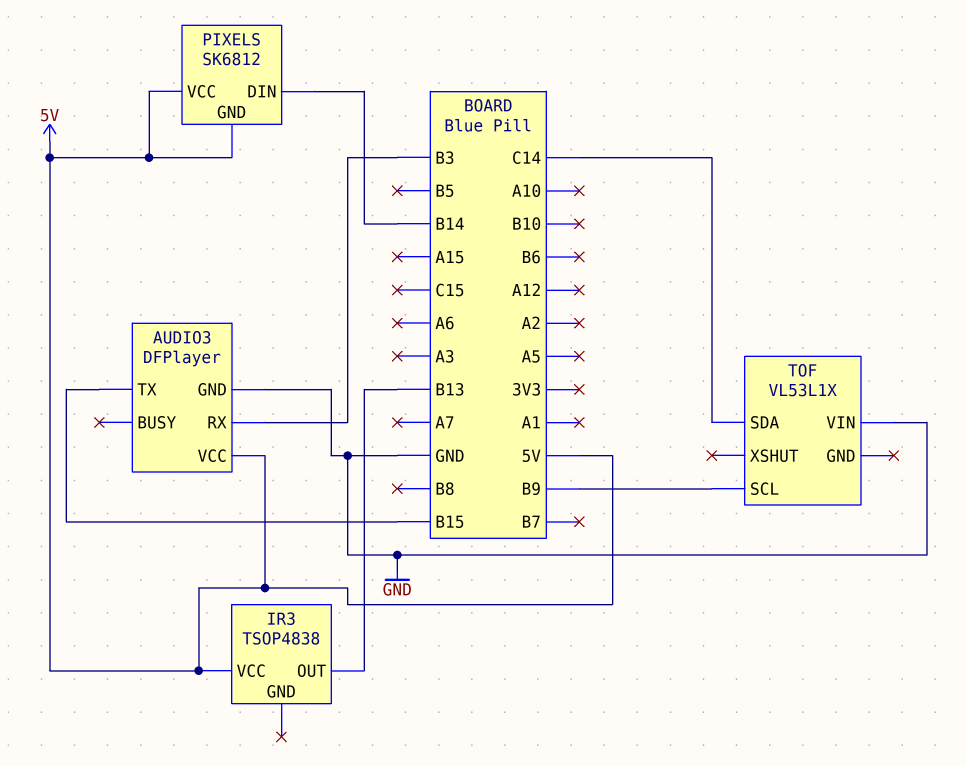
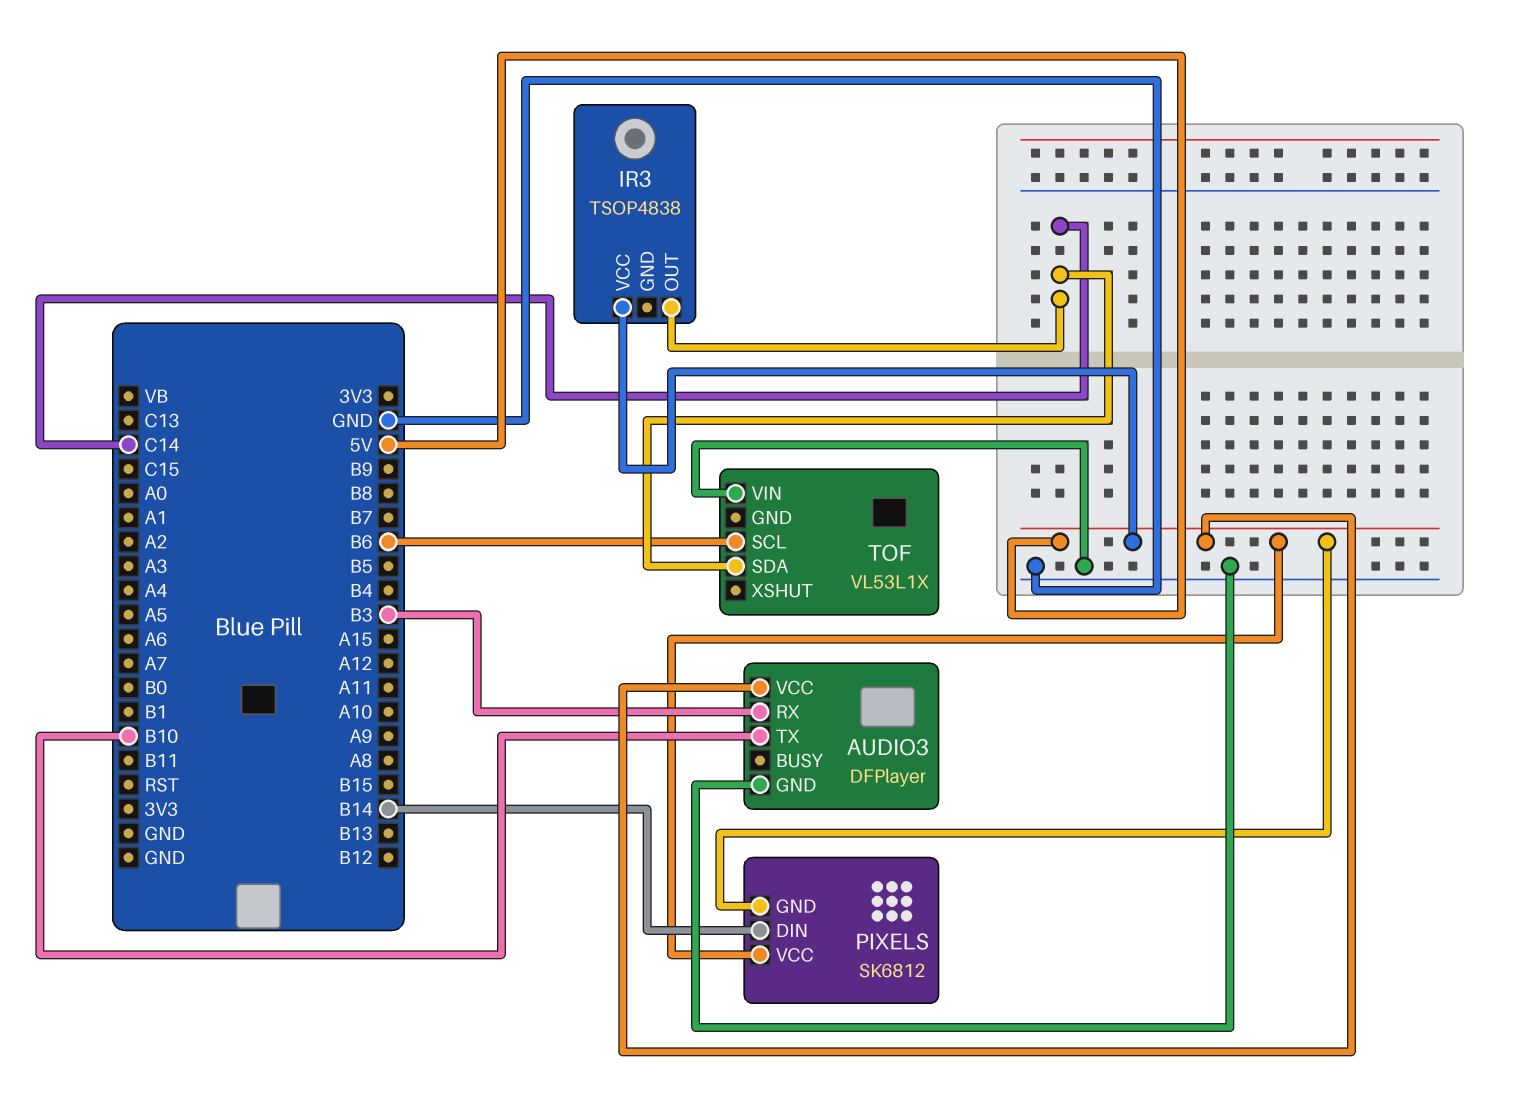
AUDIO3 pin TX: B15 -> B10
IR3 pin OUT: B13 -> C14
TOF pin SCL: B9 -> B6

